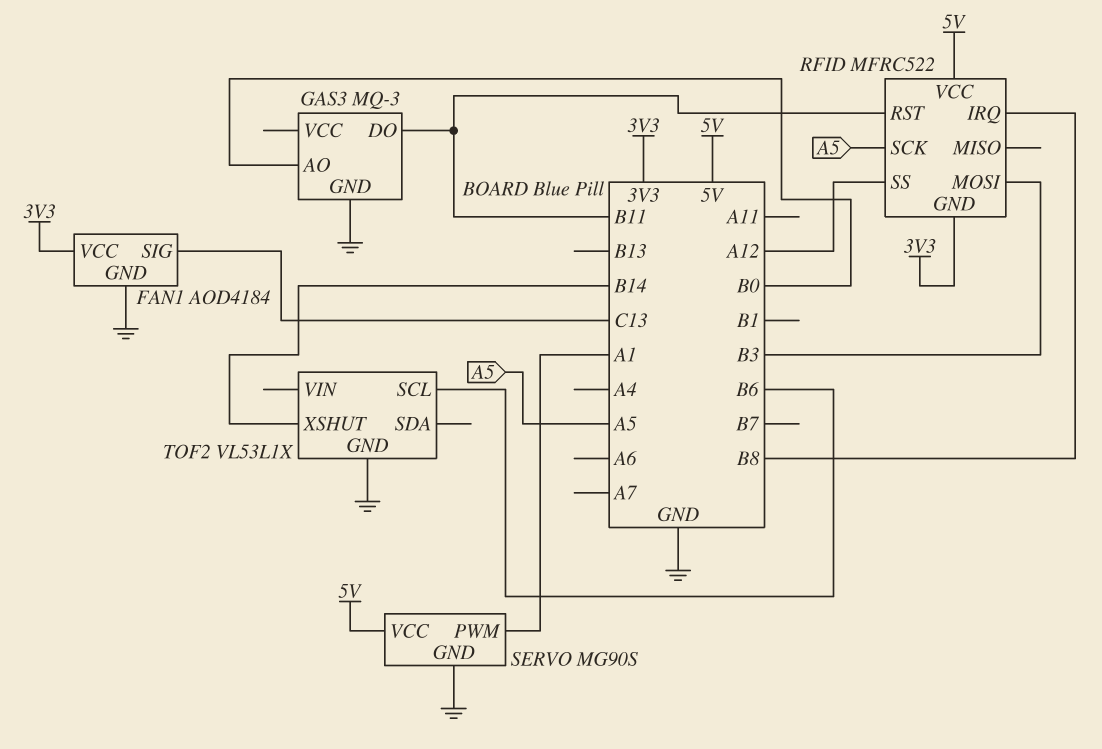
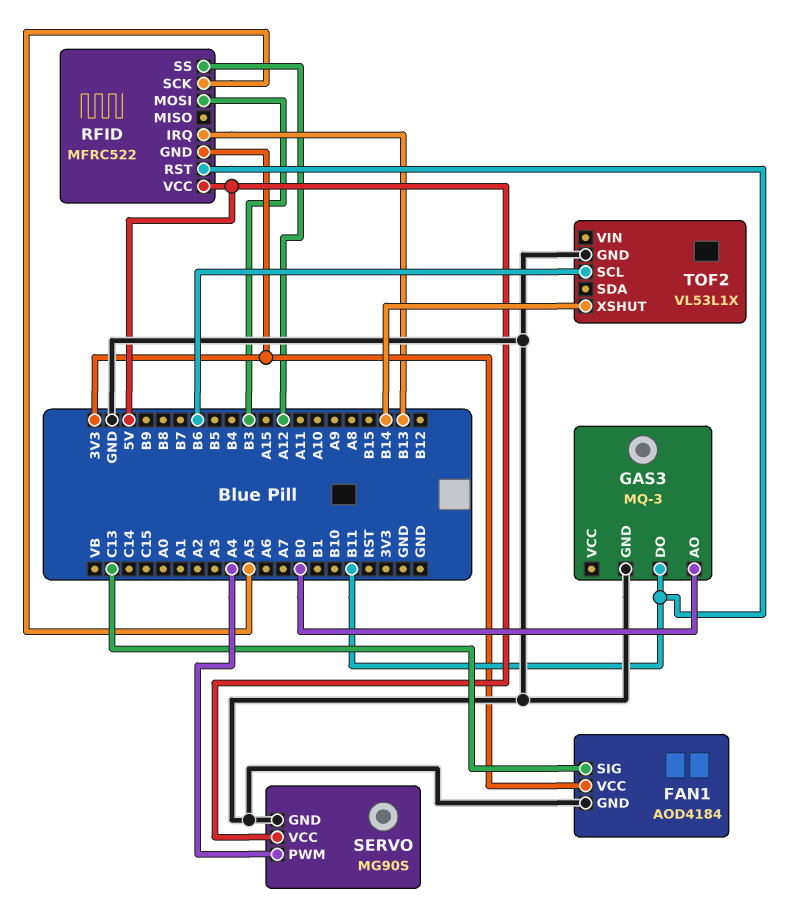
RFID pin IRQ: B8 -> B13
SERVO pin PWM: A1 -> A4

